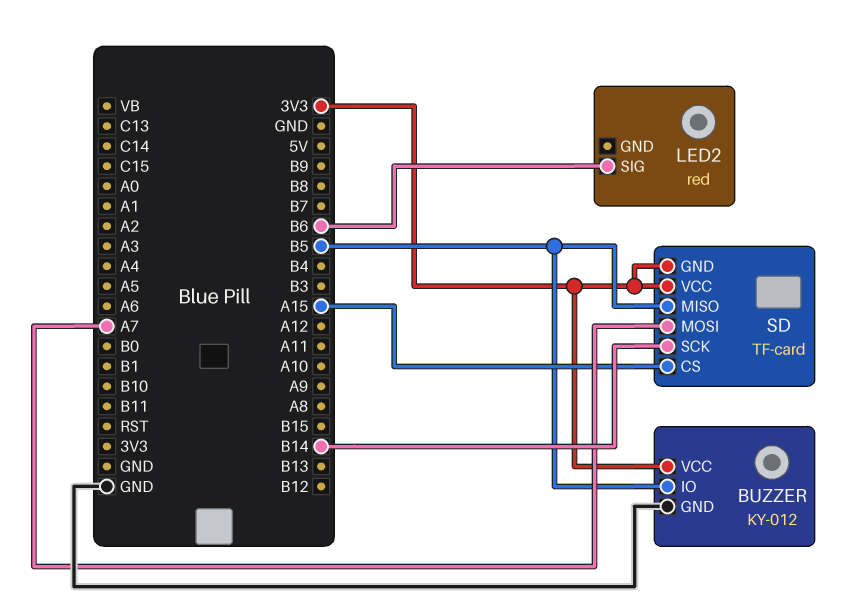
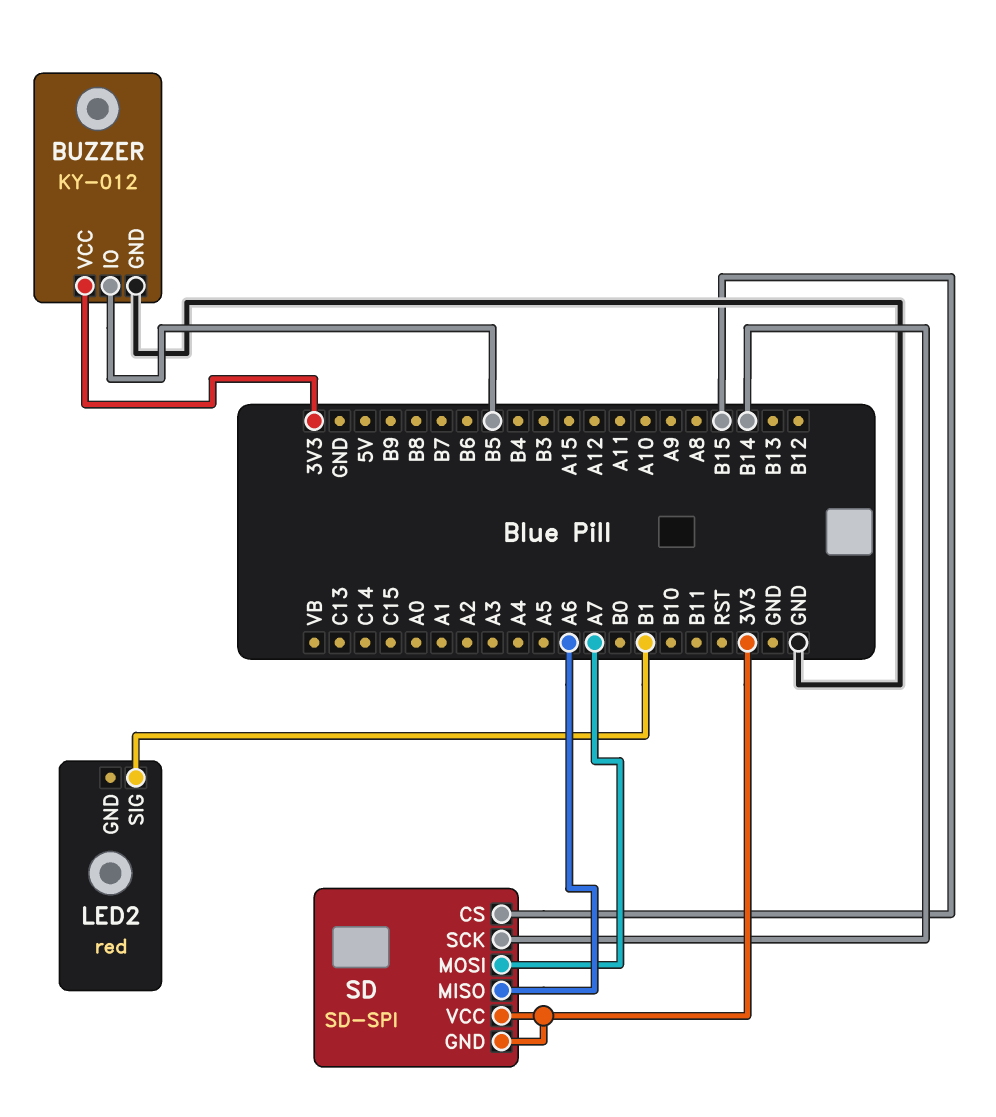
LED2 pin SIG: B6 -> B1
SD: TF-card -> SD-SPI
SD pin CS: A15 -> B15
SD pin MISO: B5 -> A6

